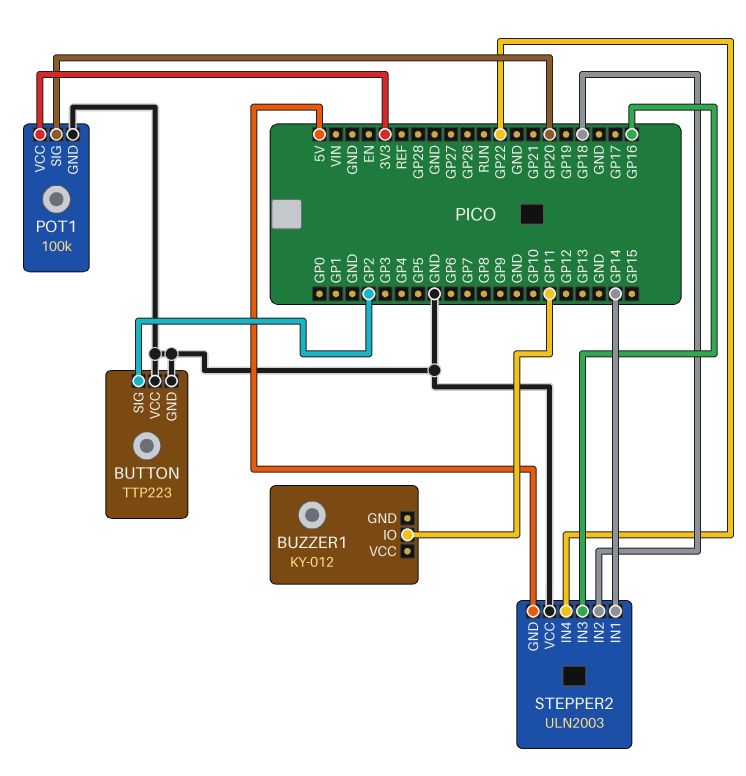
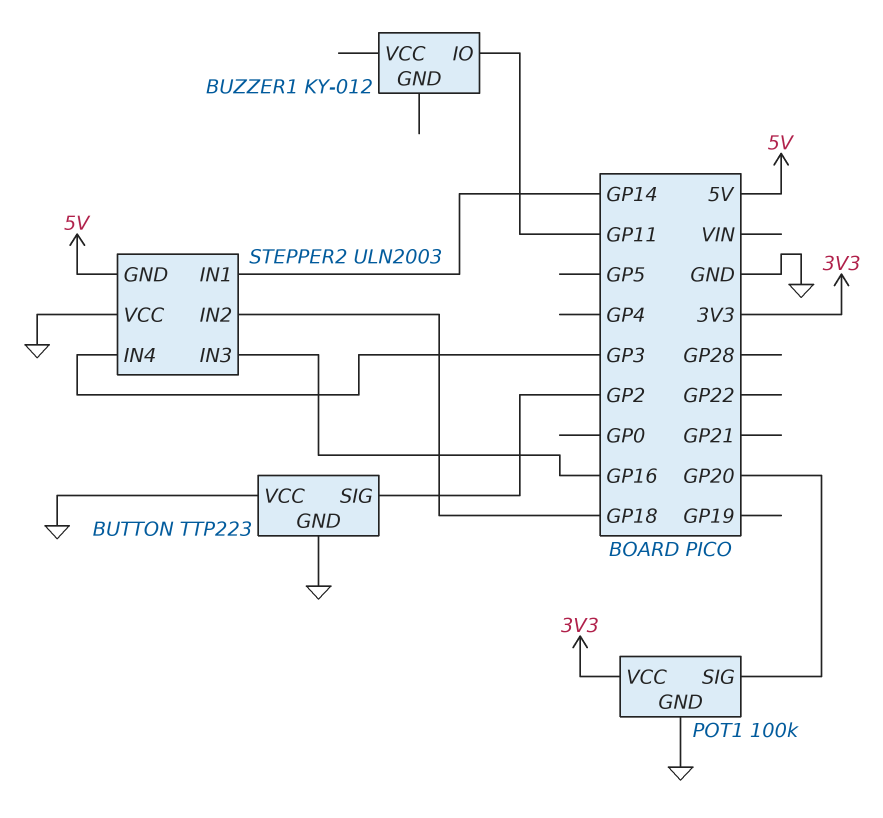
STEPPER2 pin IN4: GP22 -> GP3

